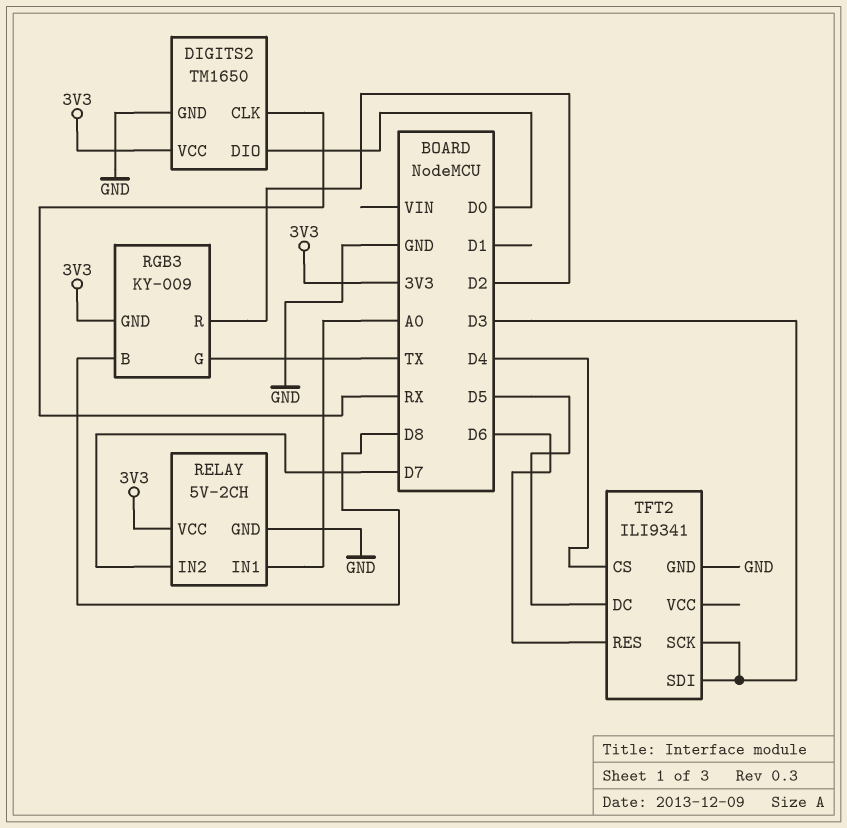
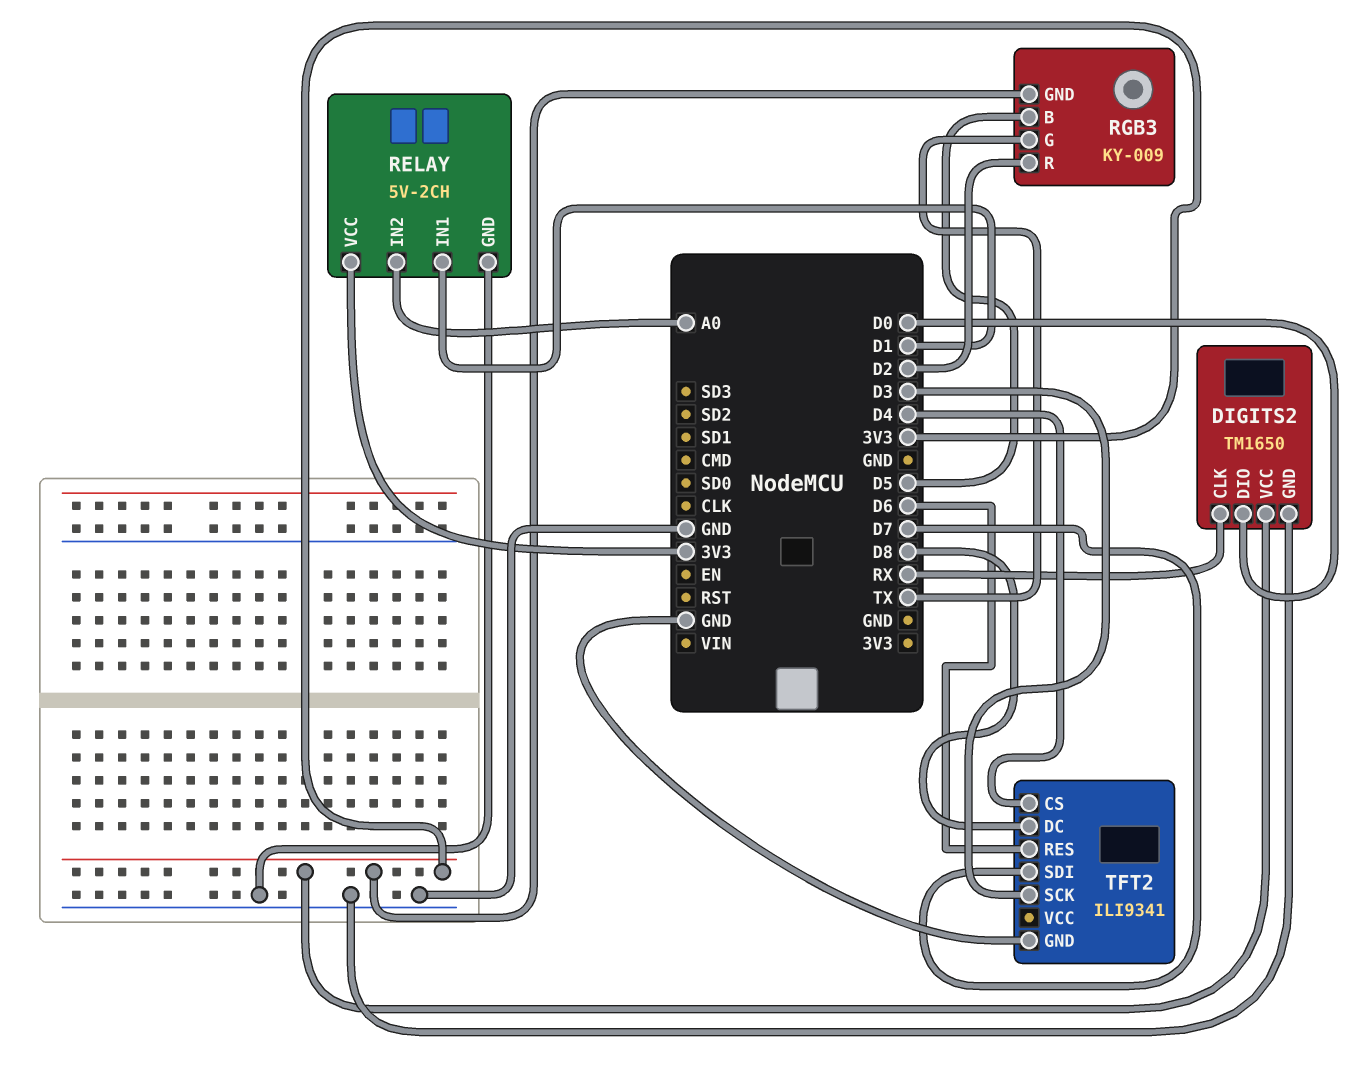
RELAY pin IN1: A0 -> D1
RELAY pin IN2: D7 -> A0
RGB3 pin B: D8 -> D5
TFT2 pin DC: D5 -> D8
TFT2 pin SDI: D3 -> D7

